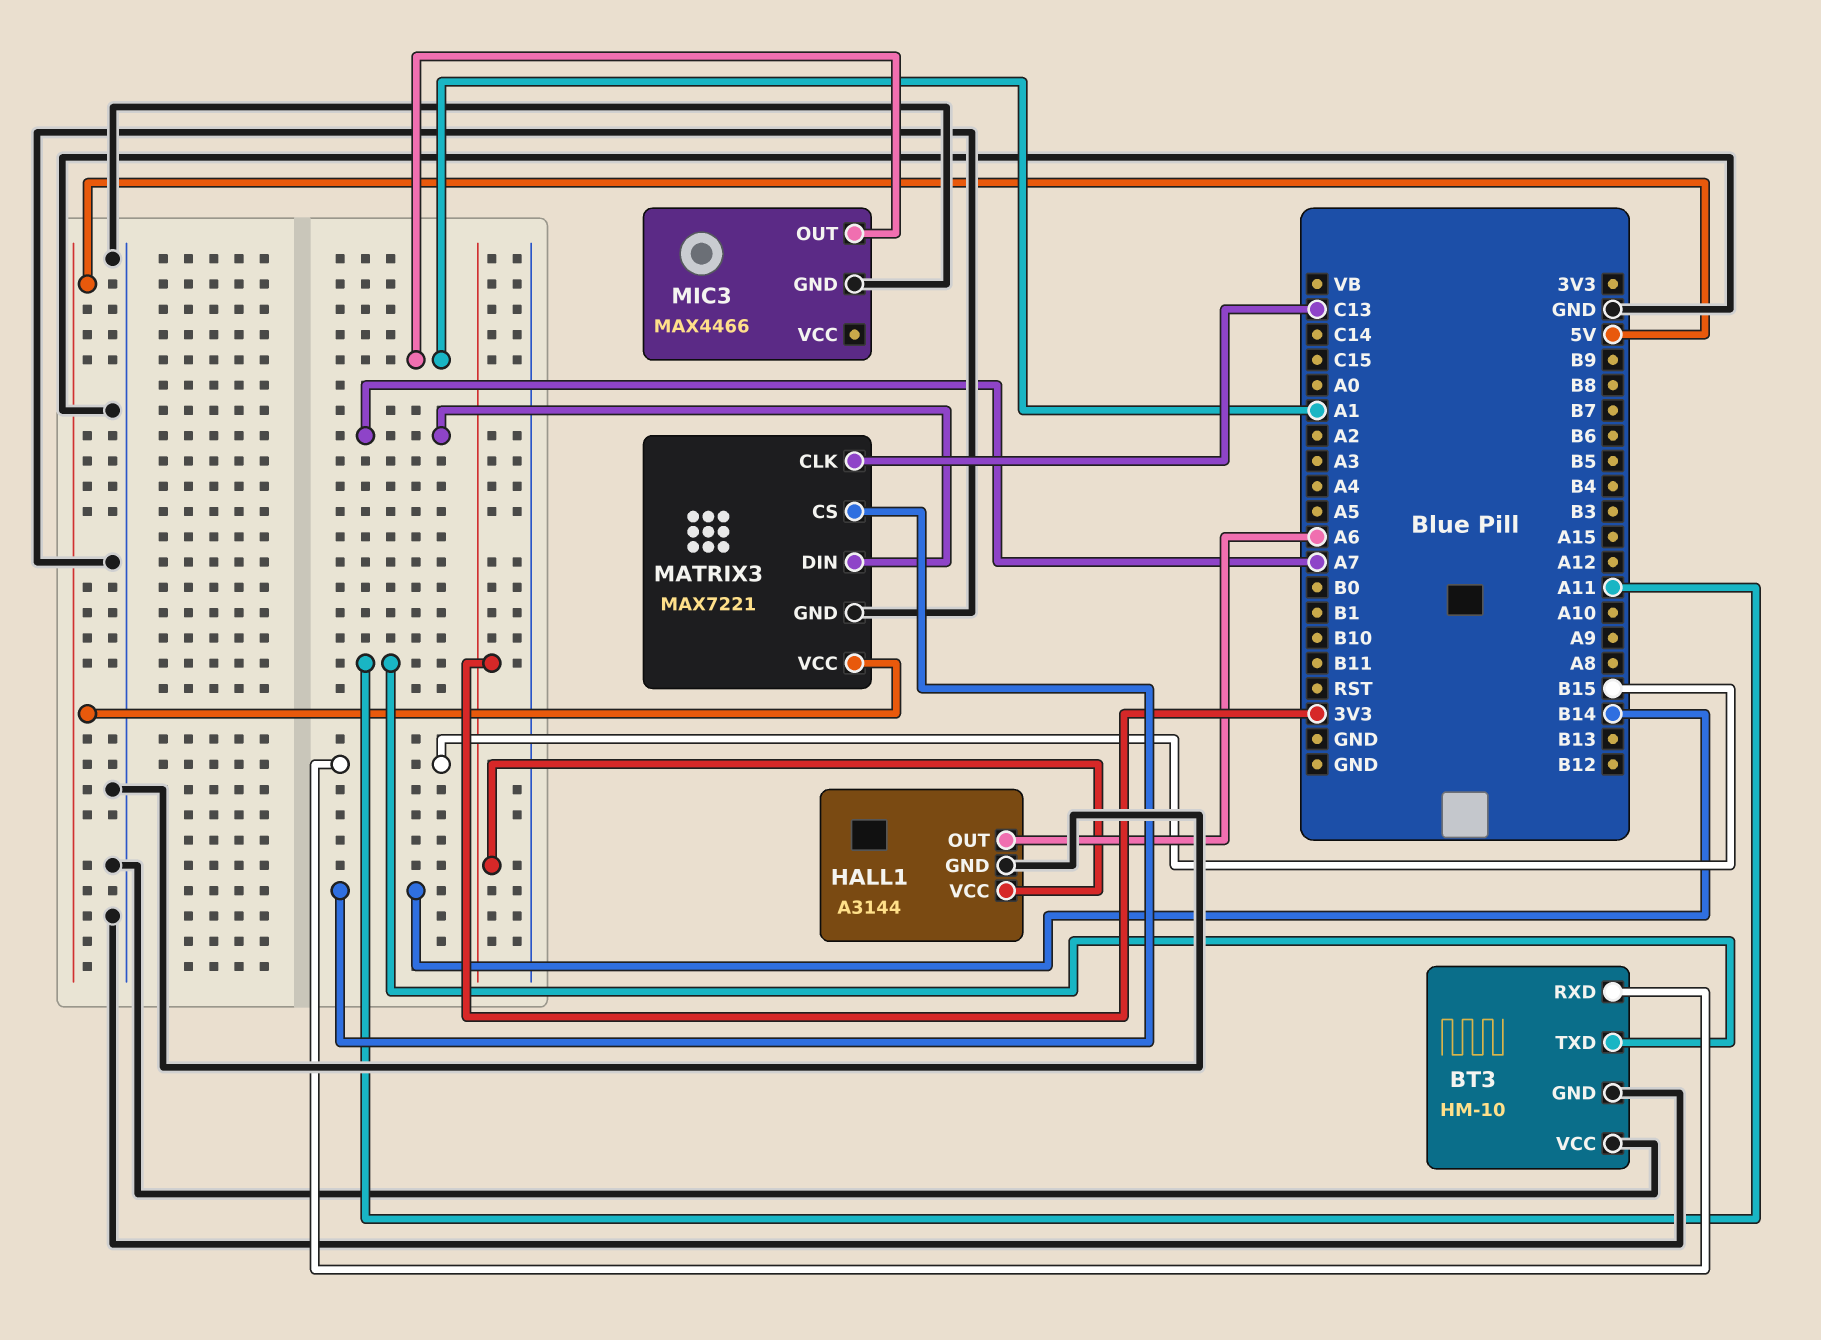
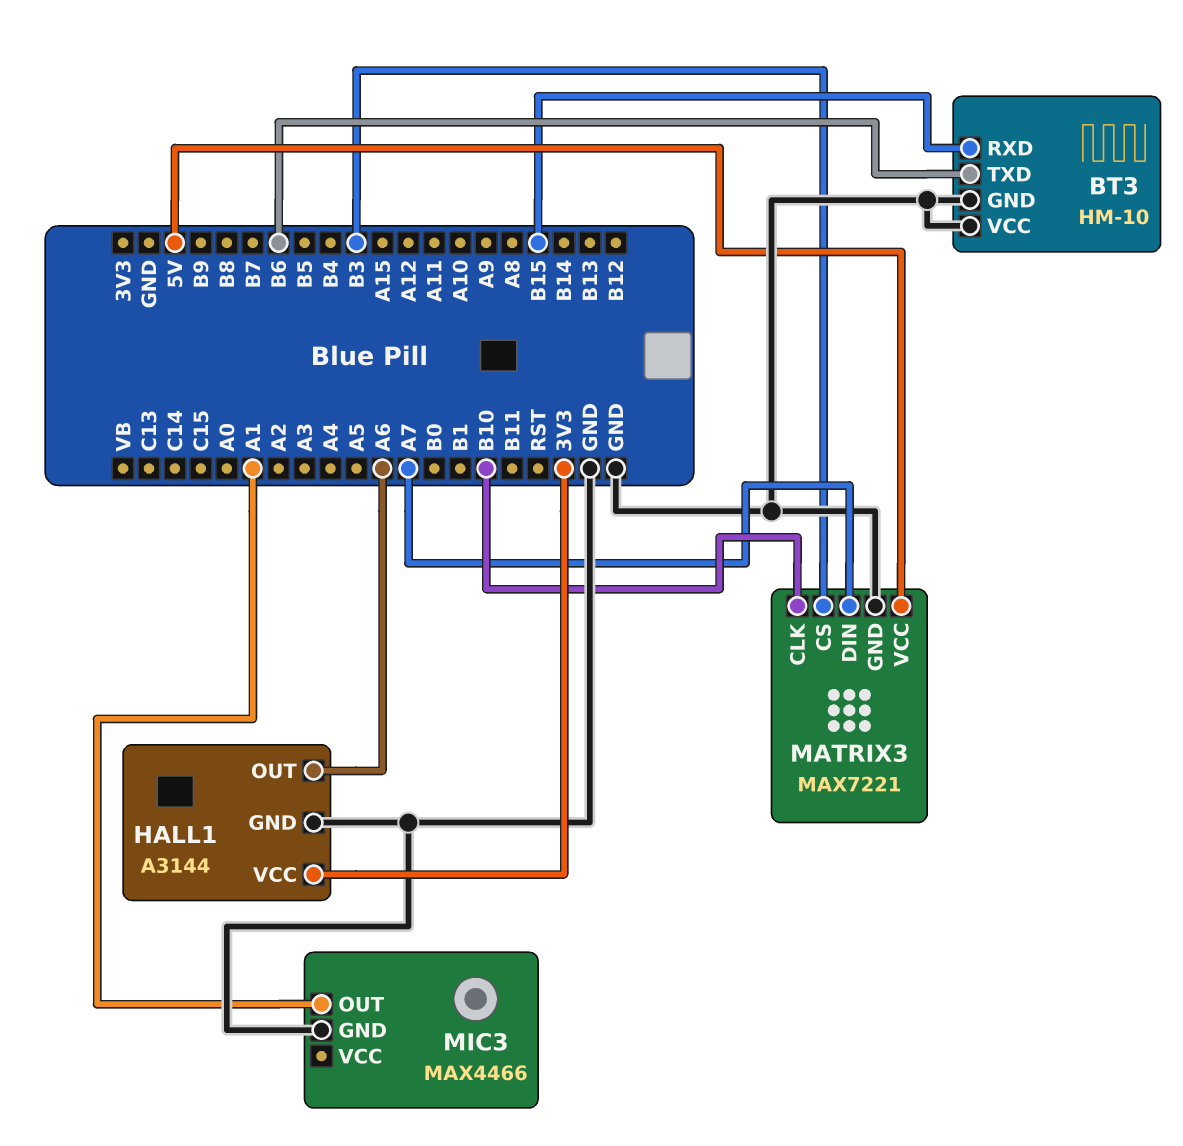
BT3 pin TXD: A11 -> B6
MATRIX3 pin CLK: C13 -> B10
MATRIX3 pin CS: B14 -> B3

